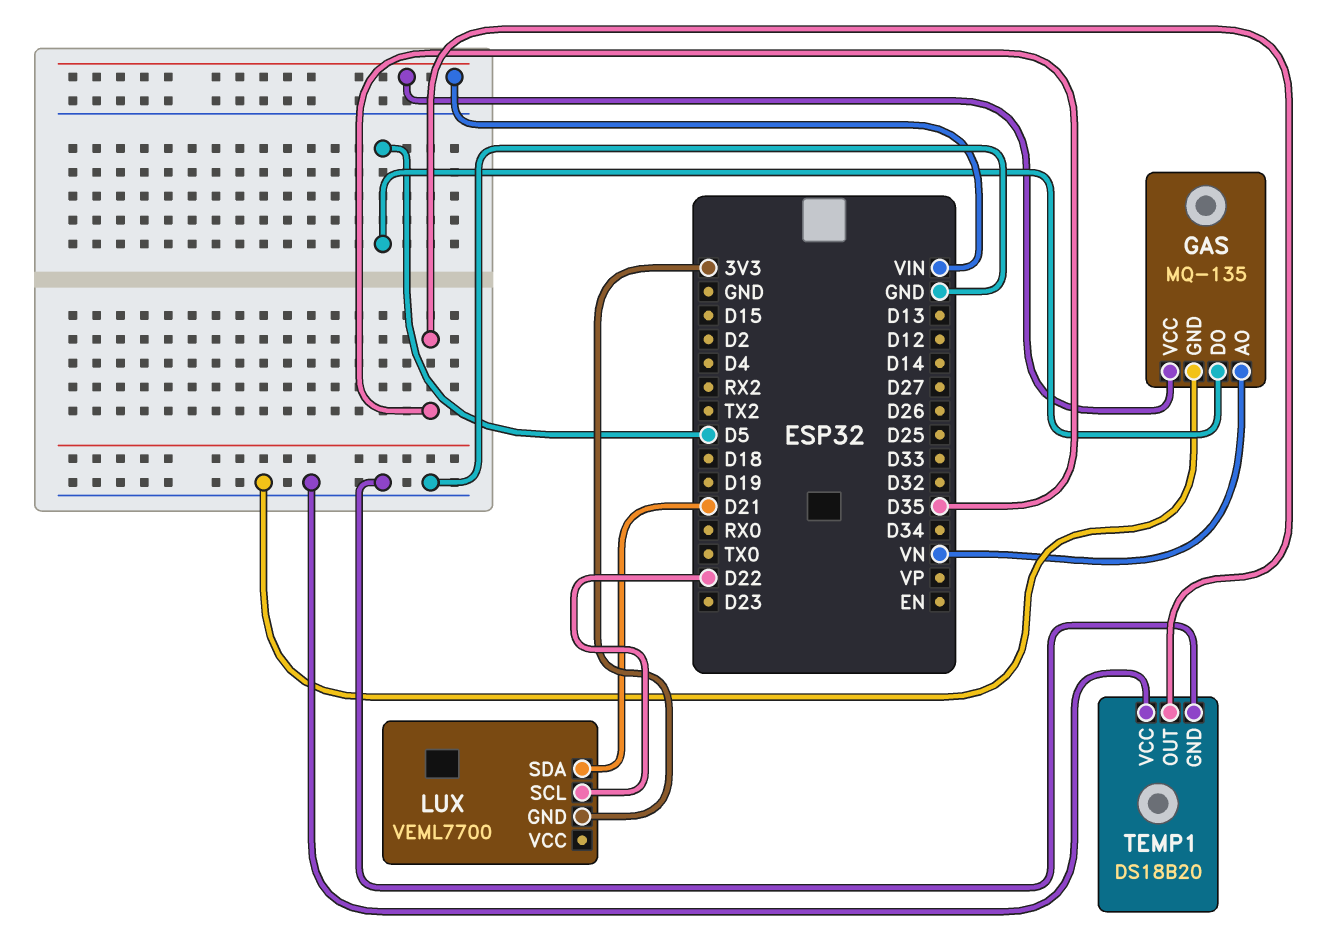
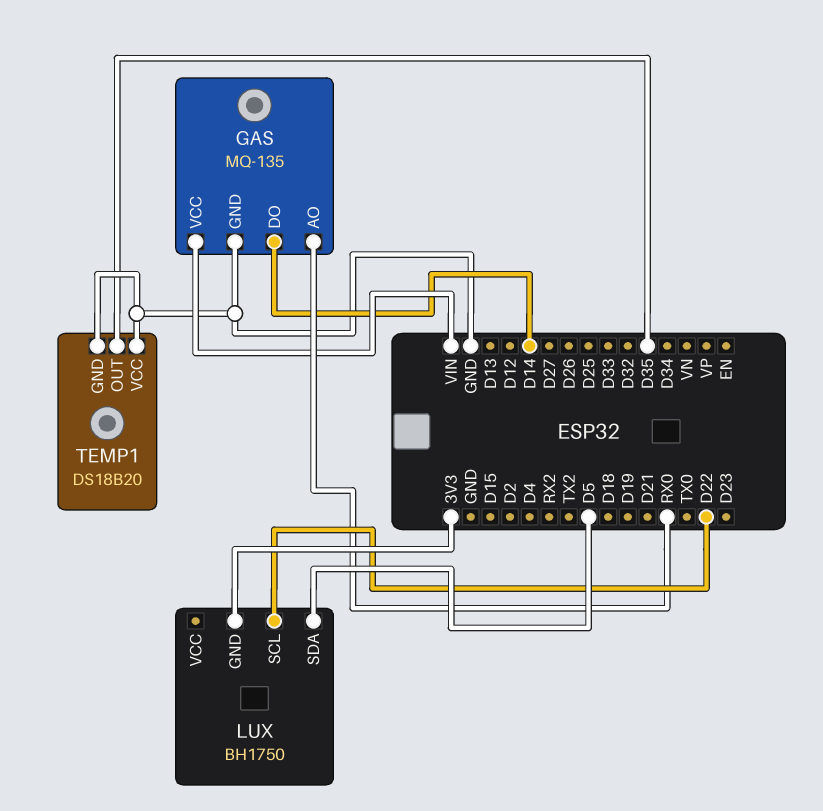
GAS pin AO: VN -> RX0
GAS pin DO: D5 -> D14
LUX: VEML7700 -> BH1750
LUX pin SDA: D21 -> D5

